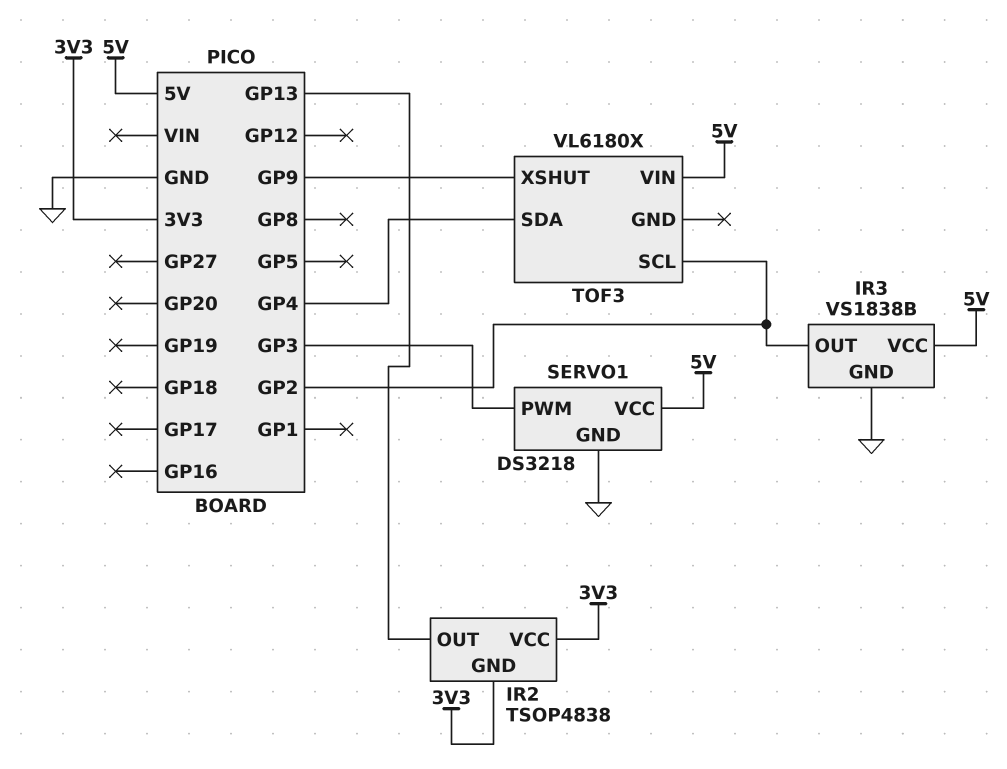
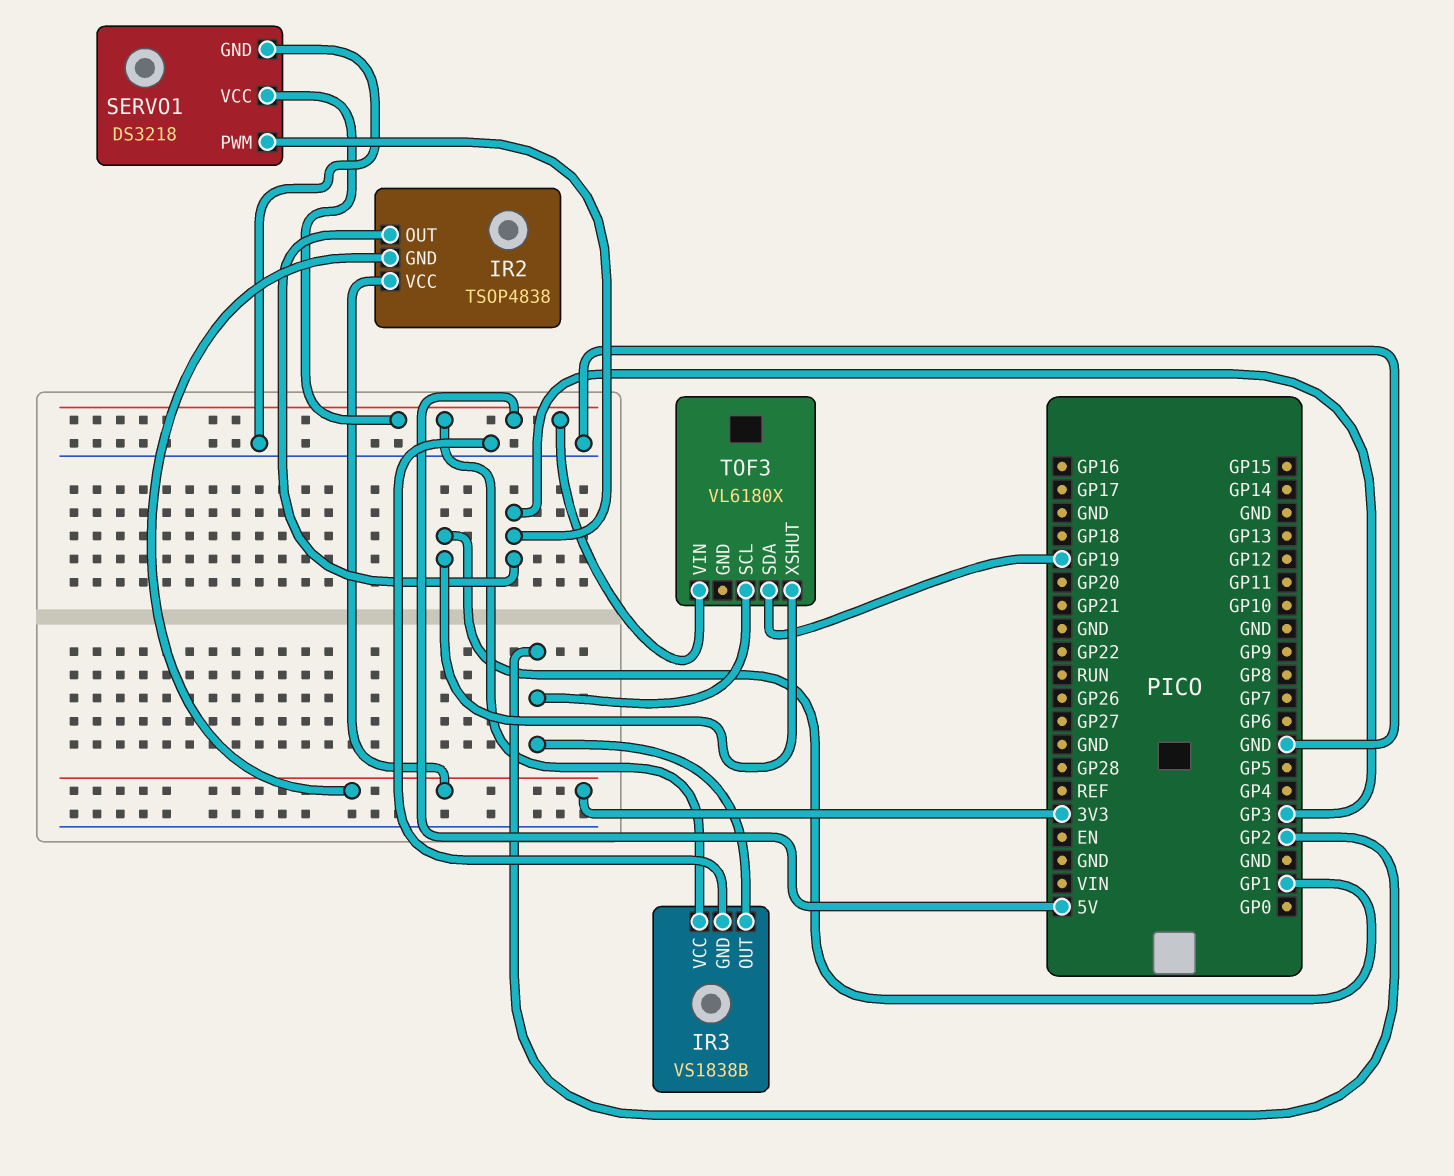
IR2 pin OUT: GP13 -> GP3
TOF3 pin SDA: GP4 -> GP19
TOF3 pin XSHUT: GP9 -> GP1

